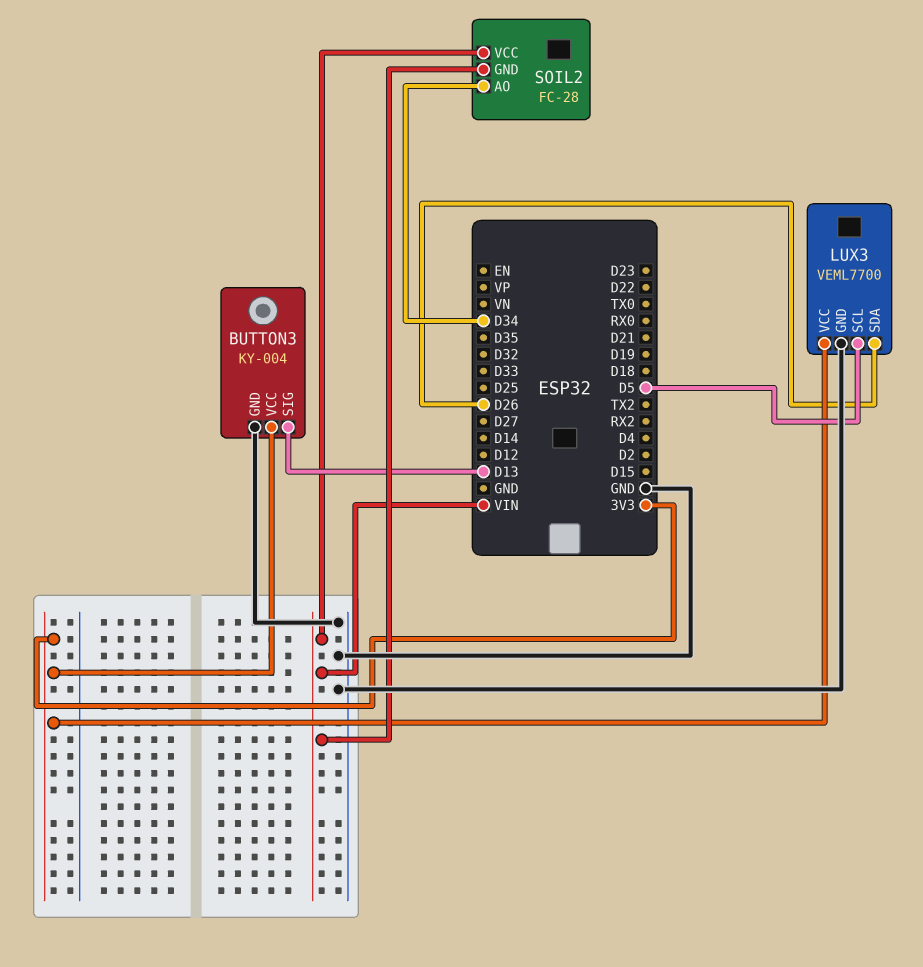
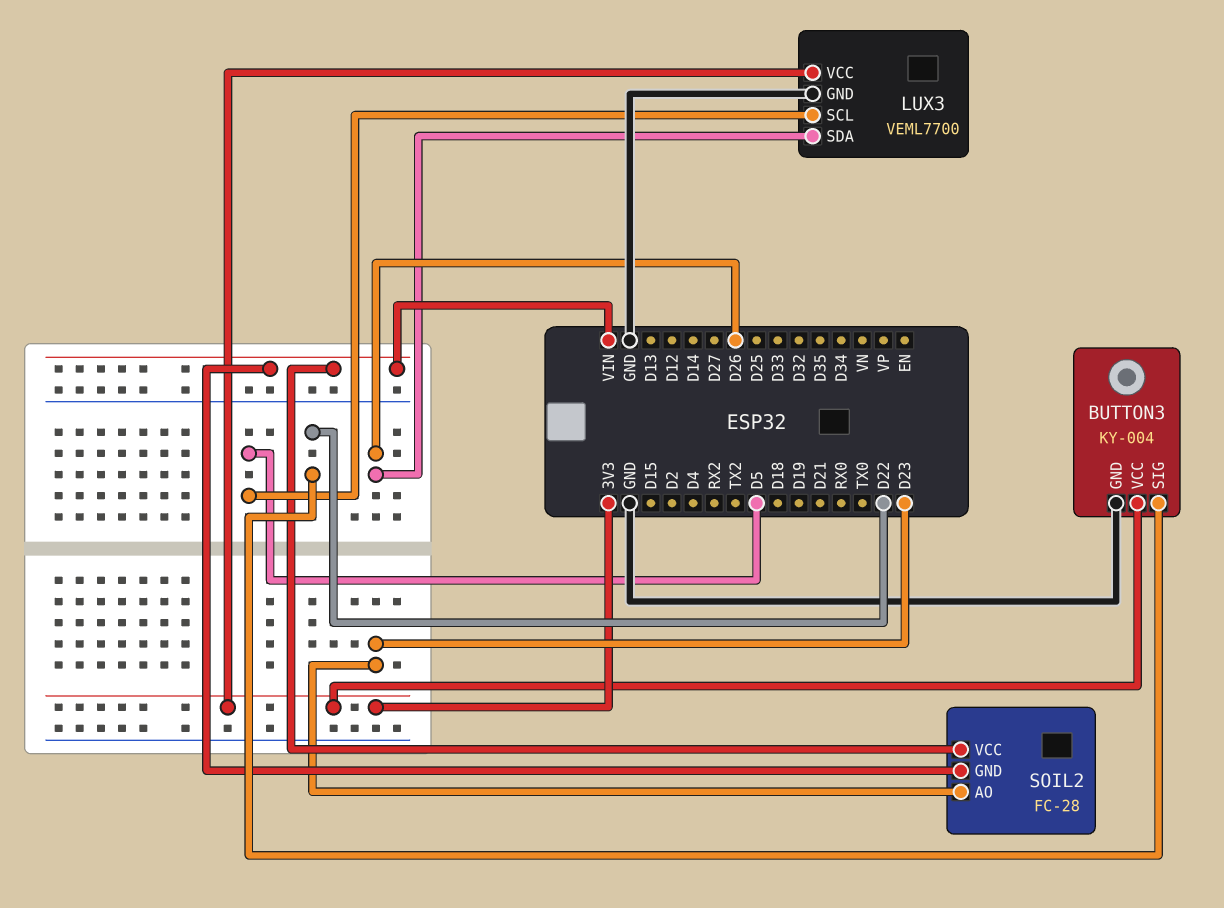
BUTTON3 pin SIG: D13 -> D22
SOIL2 pin AO: D34 -> D23

